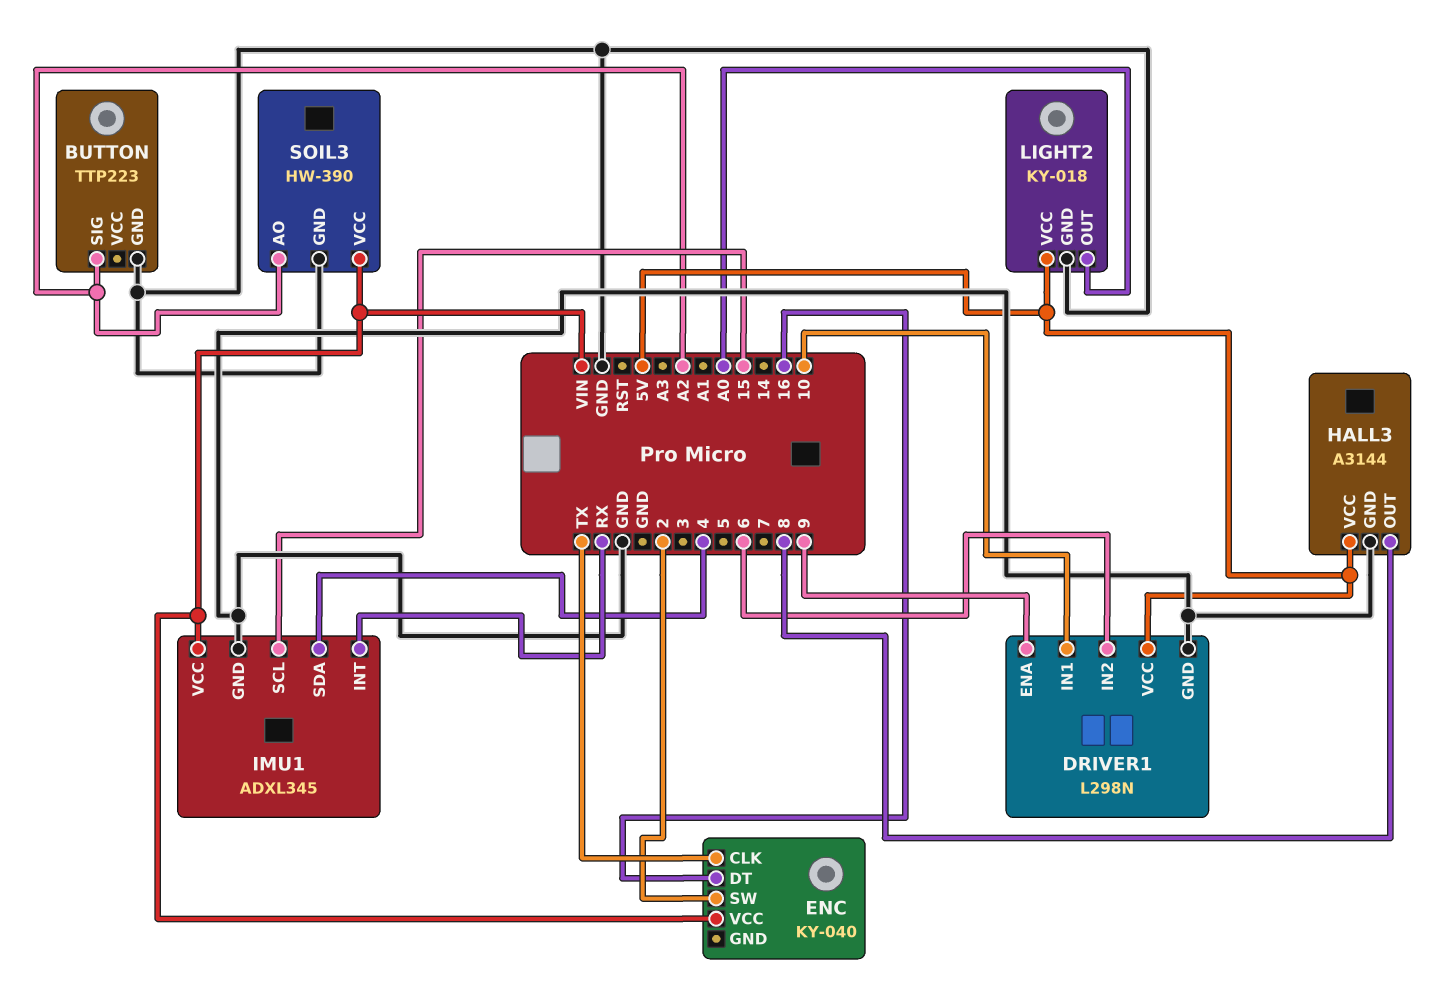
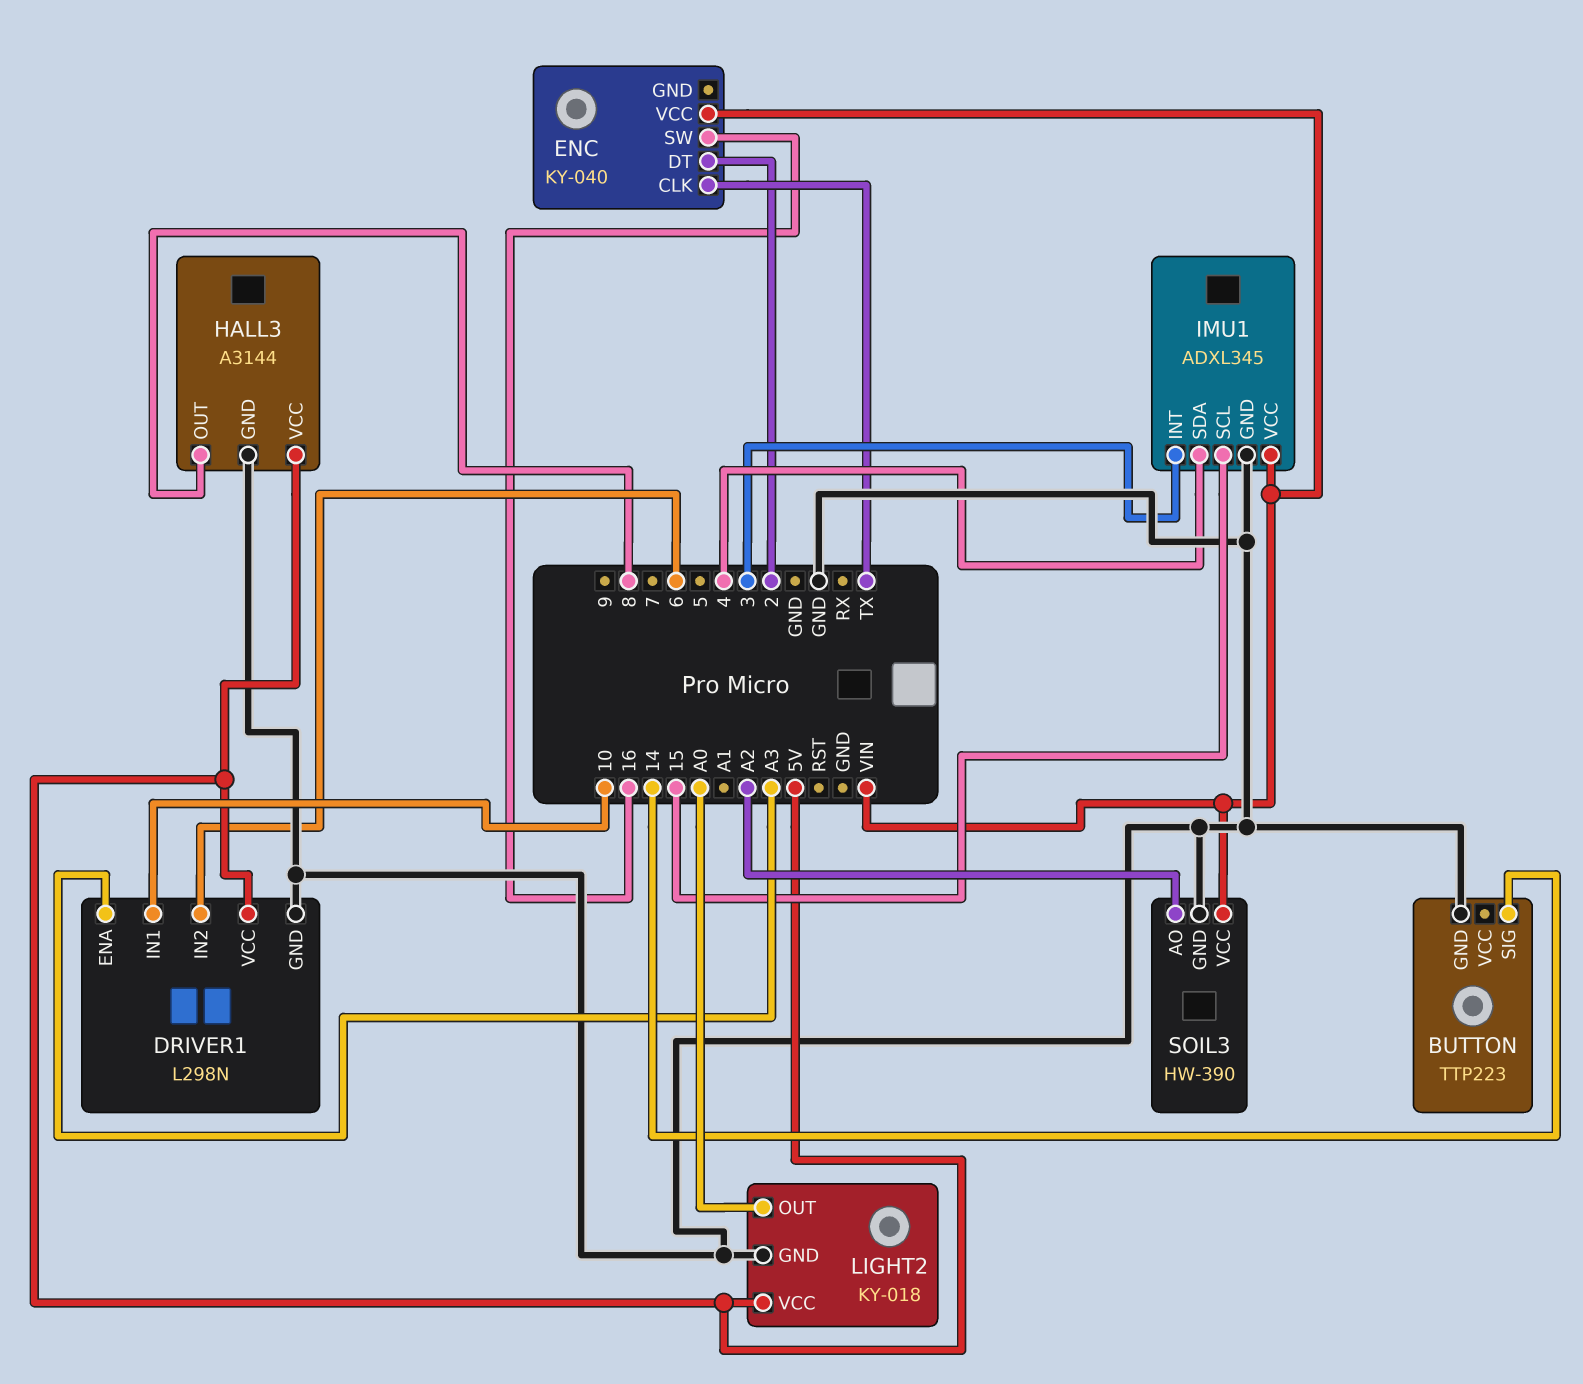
BUTTON pin SIG: A2 -> 14
DRIVER1 pin ENA: 9 -> A3
ENC pin DT: 16 -> 2
ENC pin SW: 2 -> 16
IMU1 pin INT: RX -> 3

